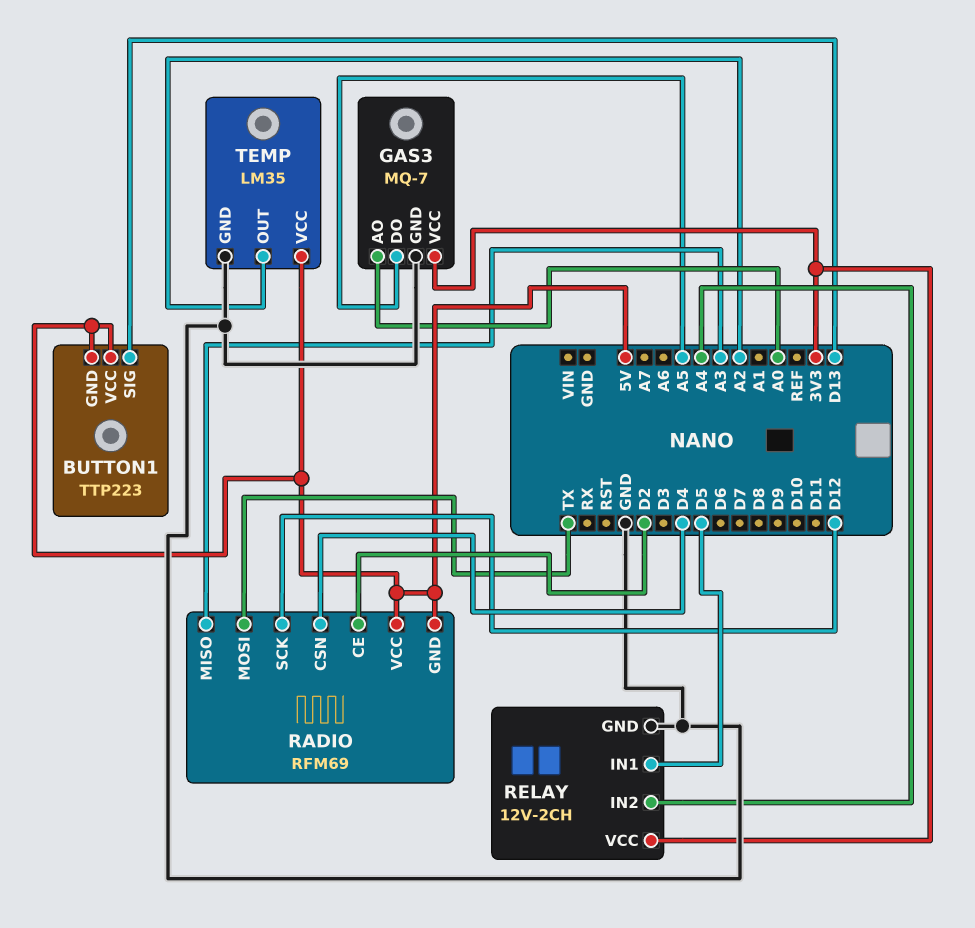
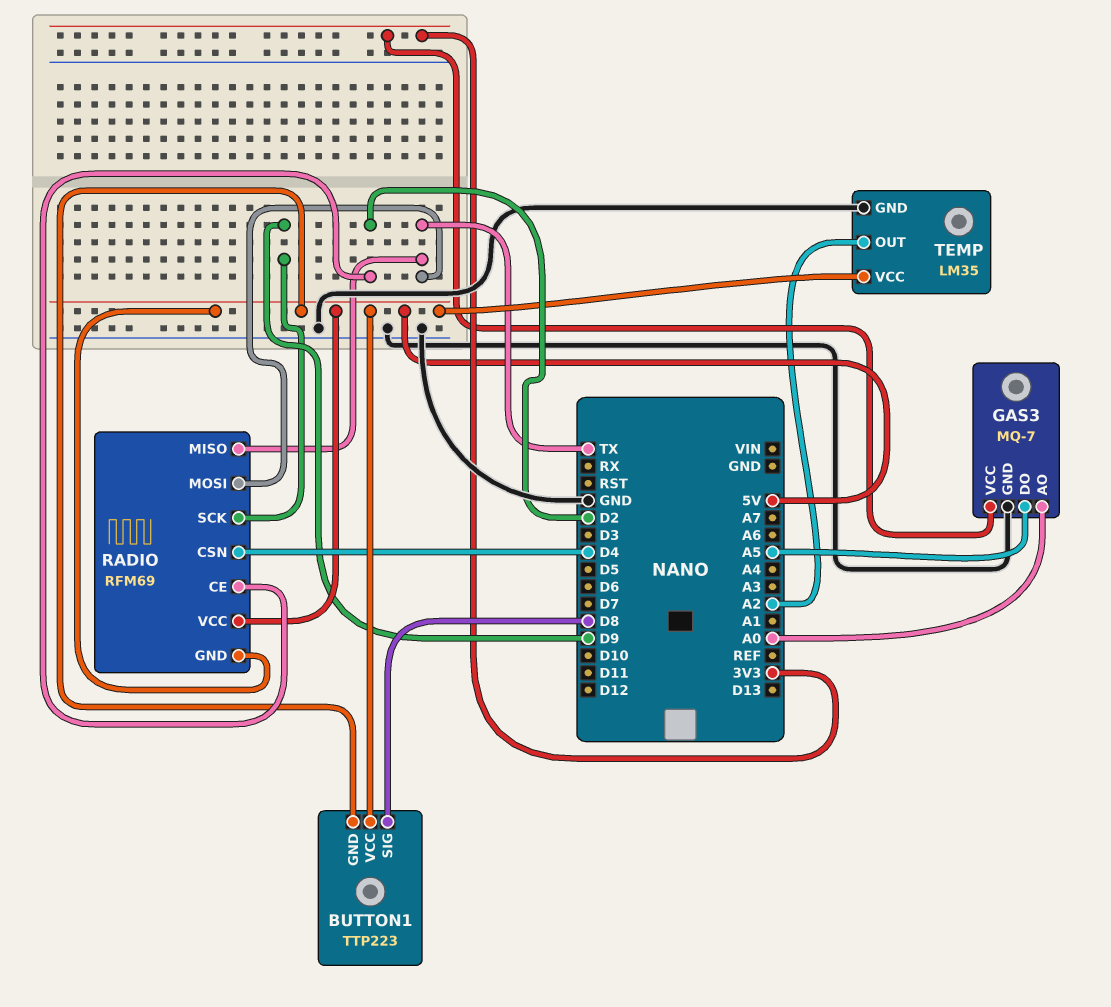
BUTTON1 pin SIG: D13 -> D8
RADIO pin MISO: A3 -> TX
RADIO pin SCK: D12 -> D9
RELAY: 12V-2CH -> none
RELAY pin GND: GND -> none
RELAY pin IN1: D5 -> none
RELAY pin IN2: A4 -> none
RELAY pin VCC: 3V3 -> none

